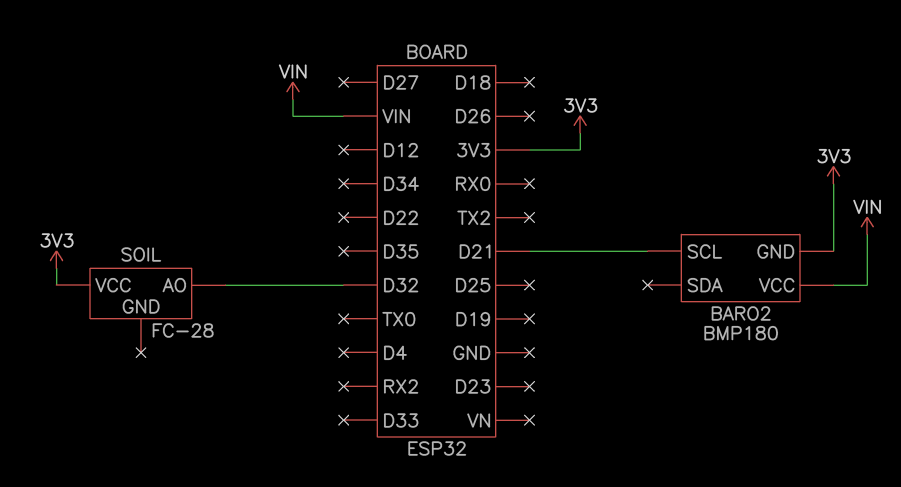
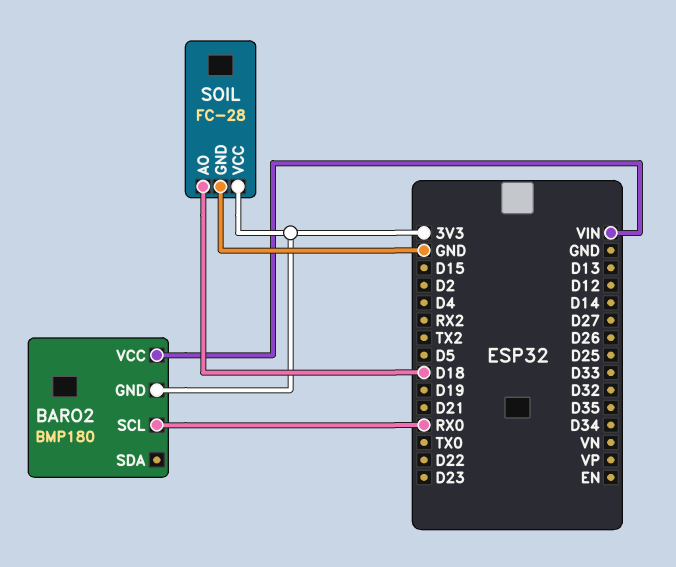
BARO2 pin SCL: D21 -> RX0
SOIL pin AO: D32 -> D18
SOIL pin GND: none -> GND

